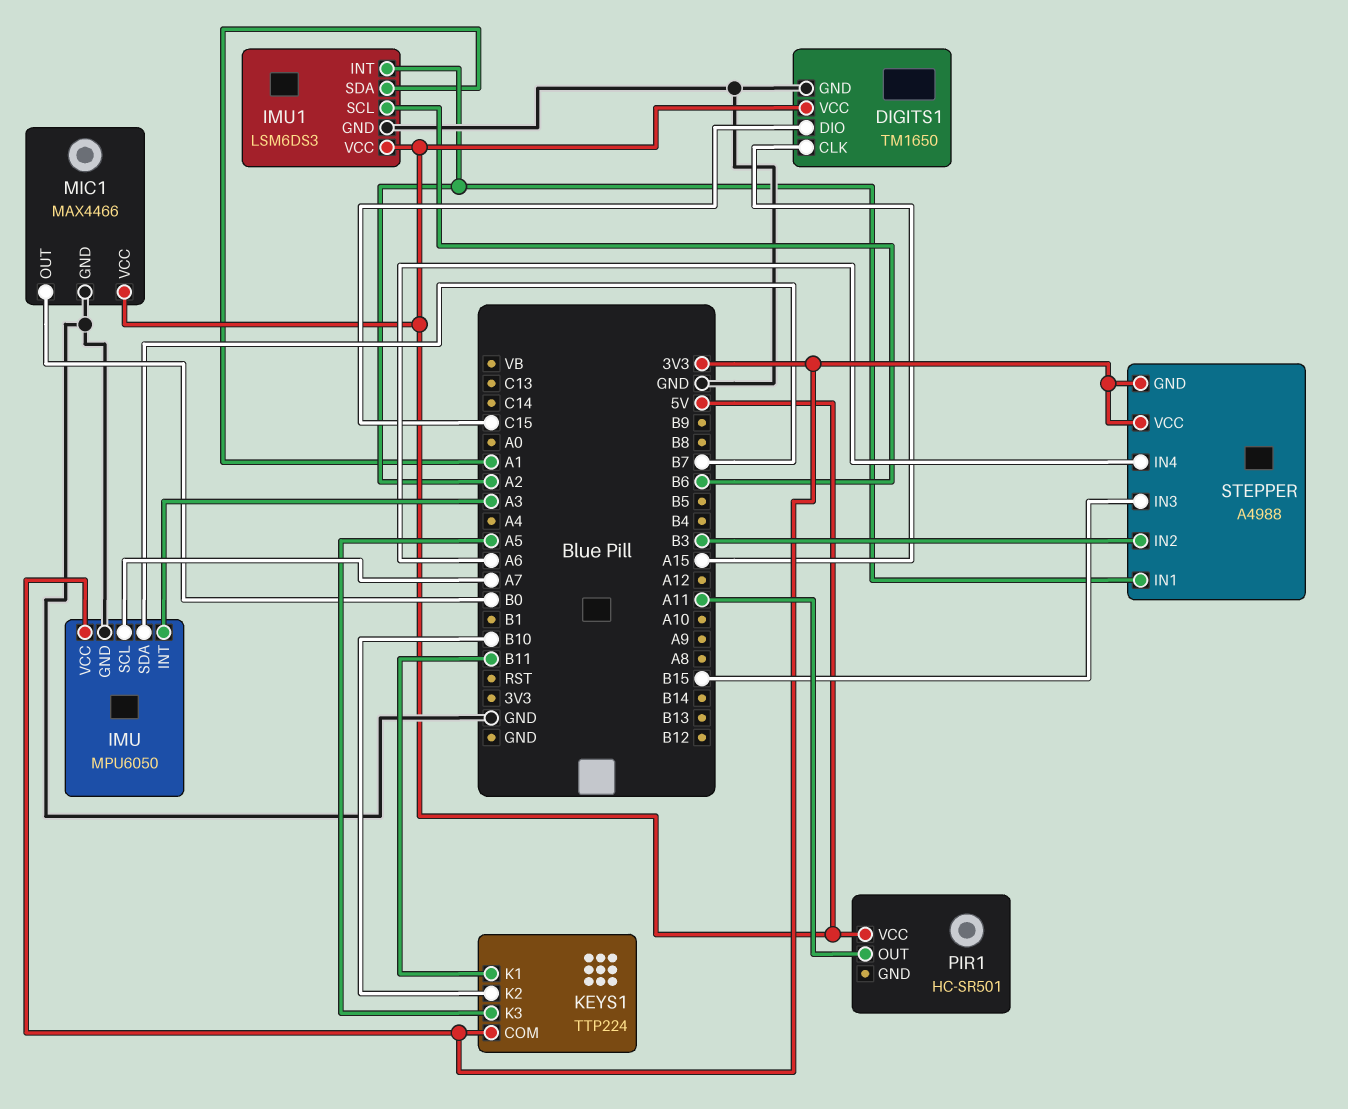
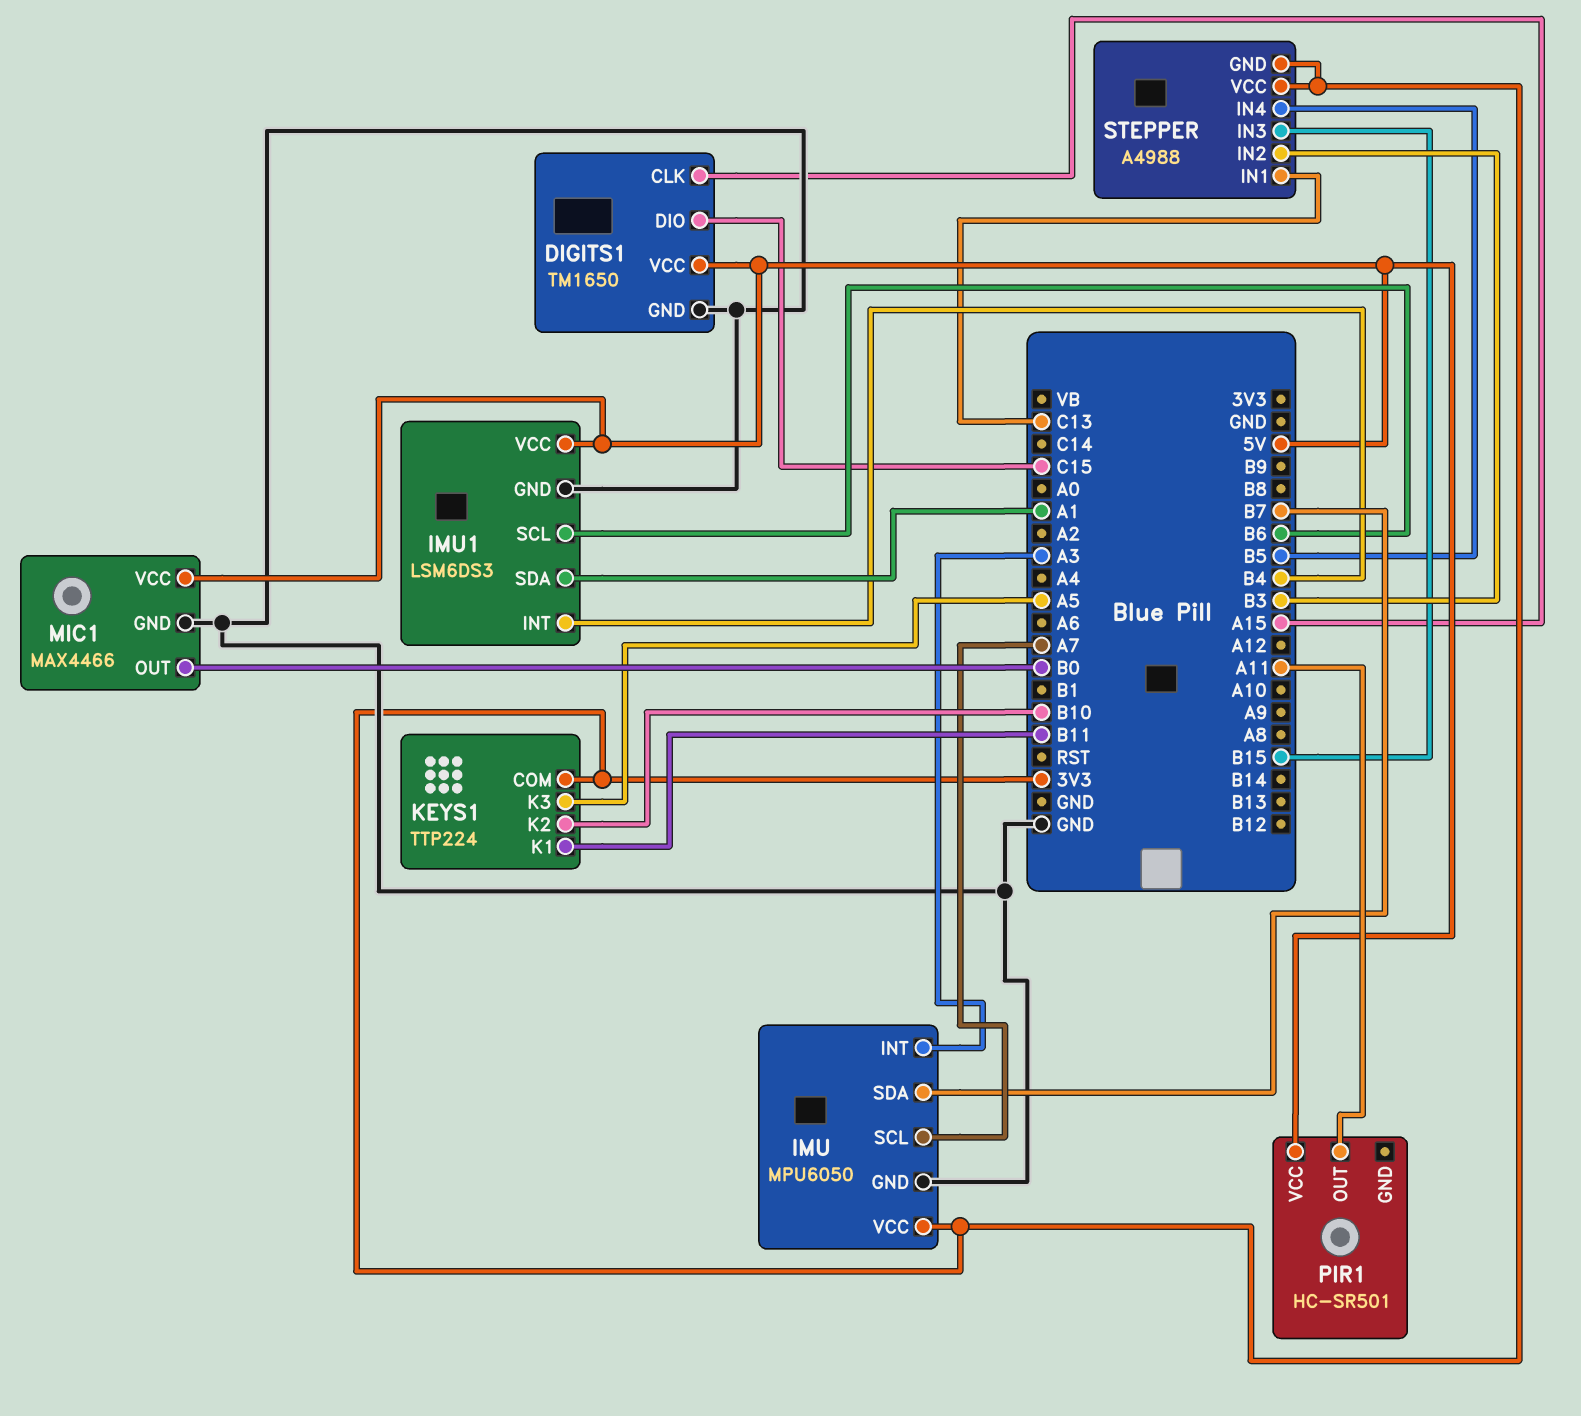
IMU1 pin INT: A2 -> B4
STEPPER pin IN1: A2 -> C13
STEPPER pin IN4: A6 -> B5

